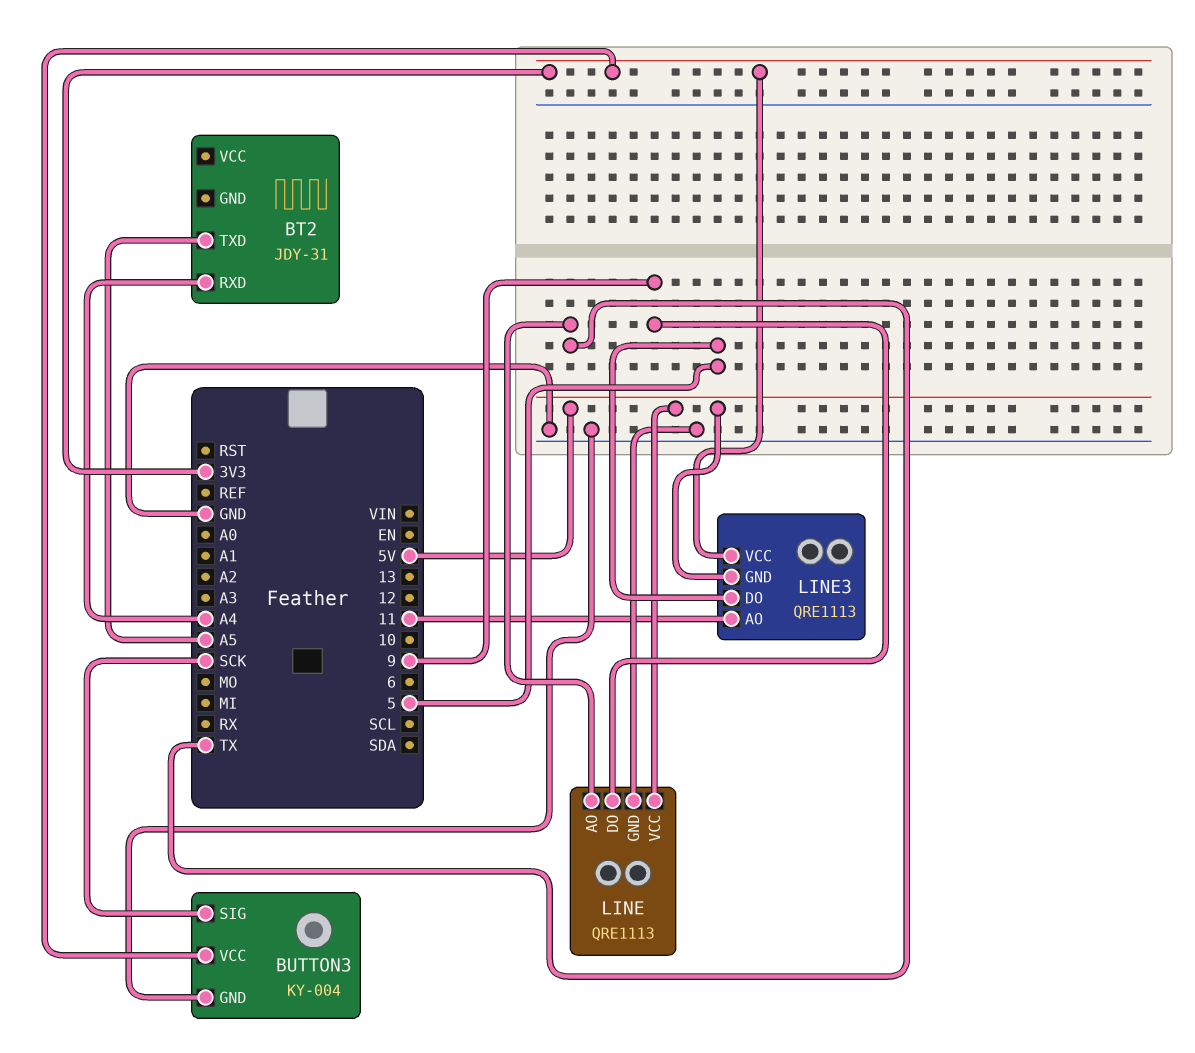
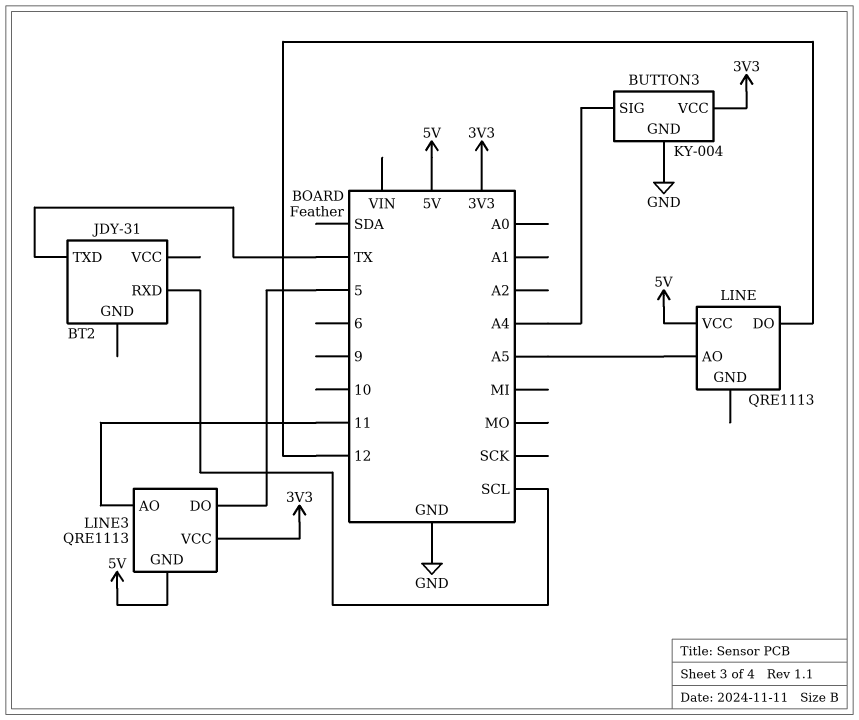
BT2 pin RXD: A4 -> SCL
BT2 pin TXD: A5 -> TX
BUTTON3 pin SIG: SCK -> A4
LINE pin AO: TX -> A5
LINE pin DO: 9 -> 12
LINE pin GND: GND -> none

